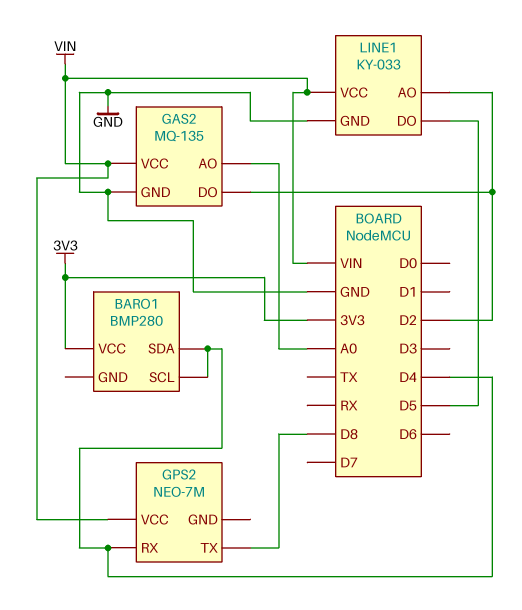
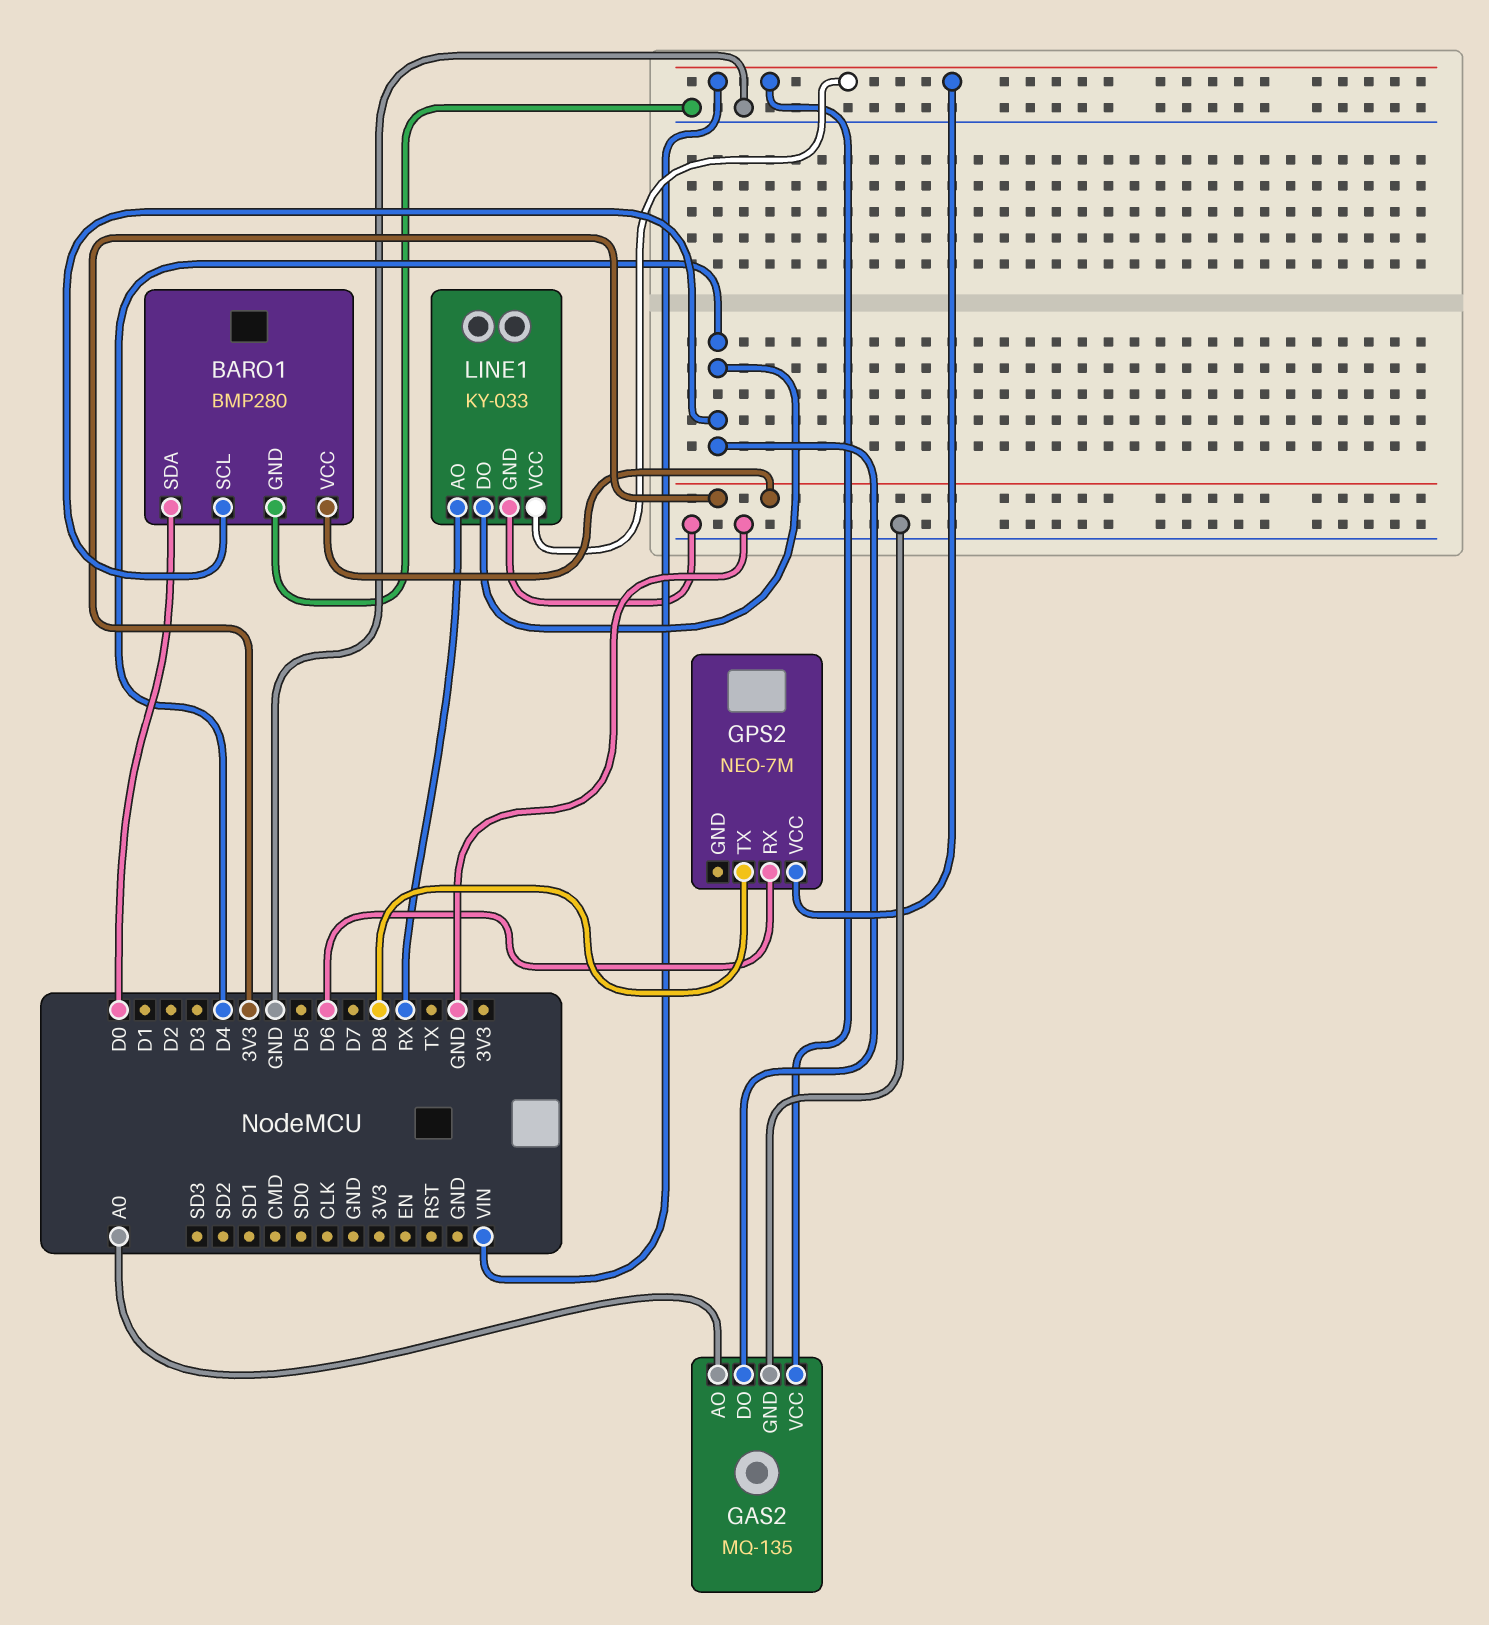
BARO1 pin GND: none -> GND
BARO1 pin SDA: D4 -> D0
GAS2 pin DO: D2 -> D4
GPS2 pin RX: D4 -> D6
LINE1 pin AO: D2 -> RX
LINE1 pin DO: D5 -> D4

